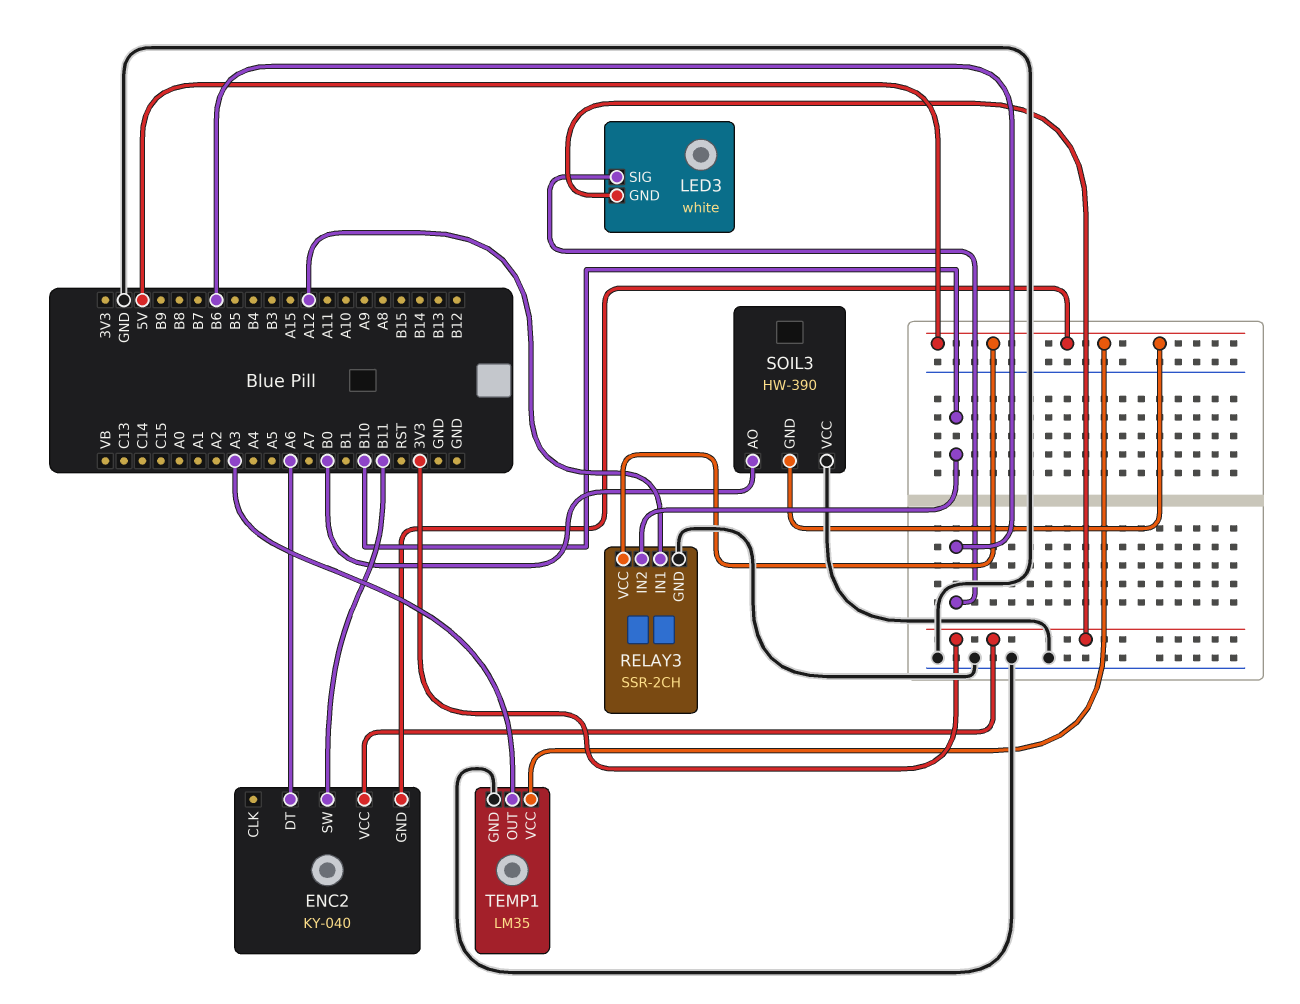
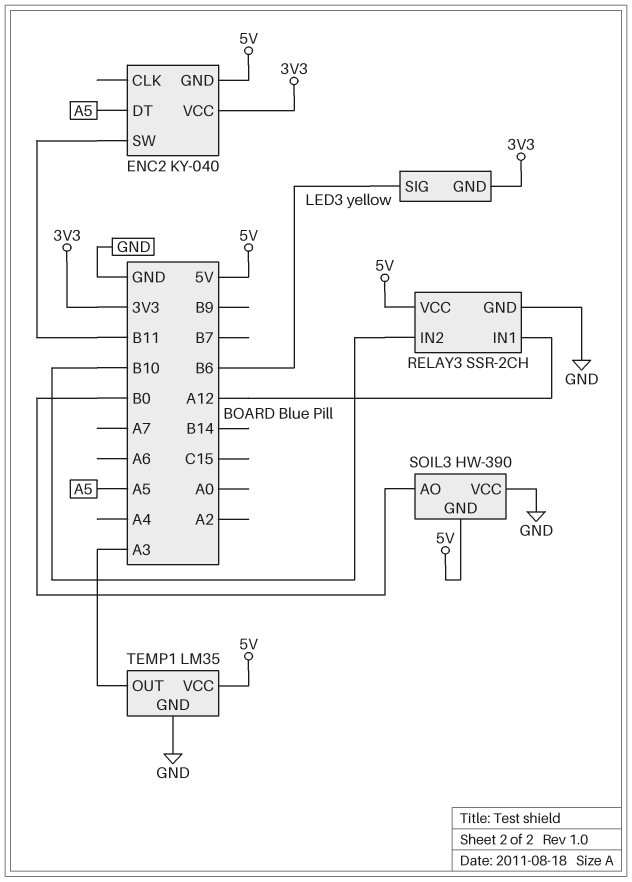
ENC2 pin DT: A6 -> A5
LED3: white -> yellow

